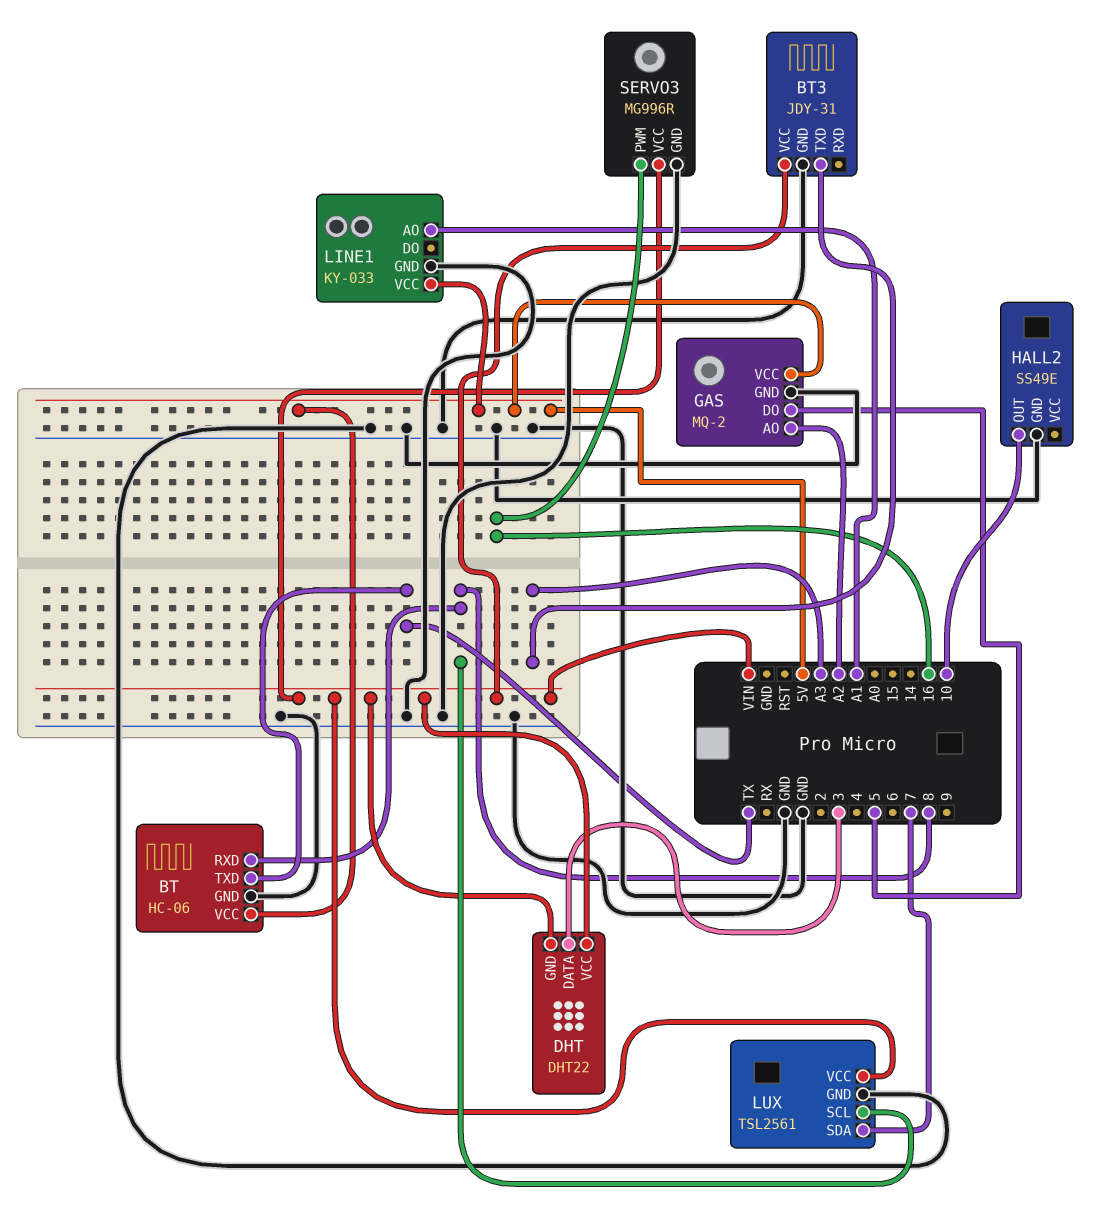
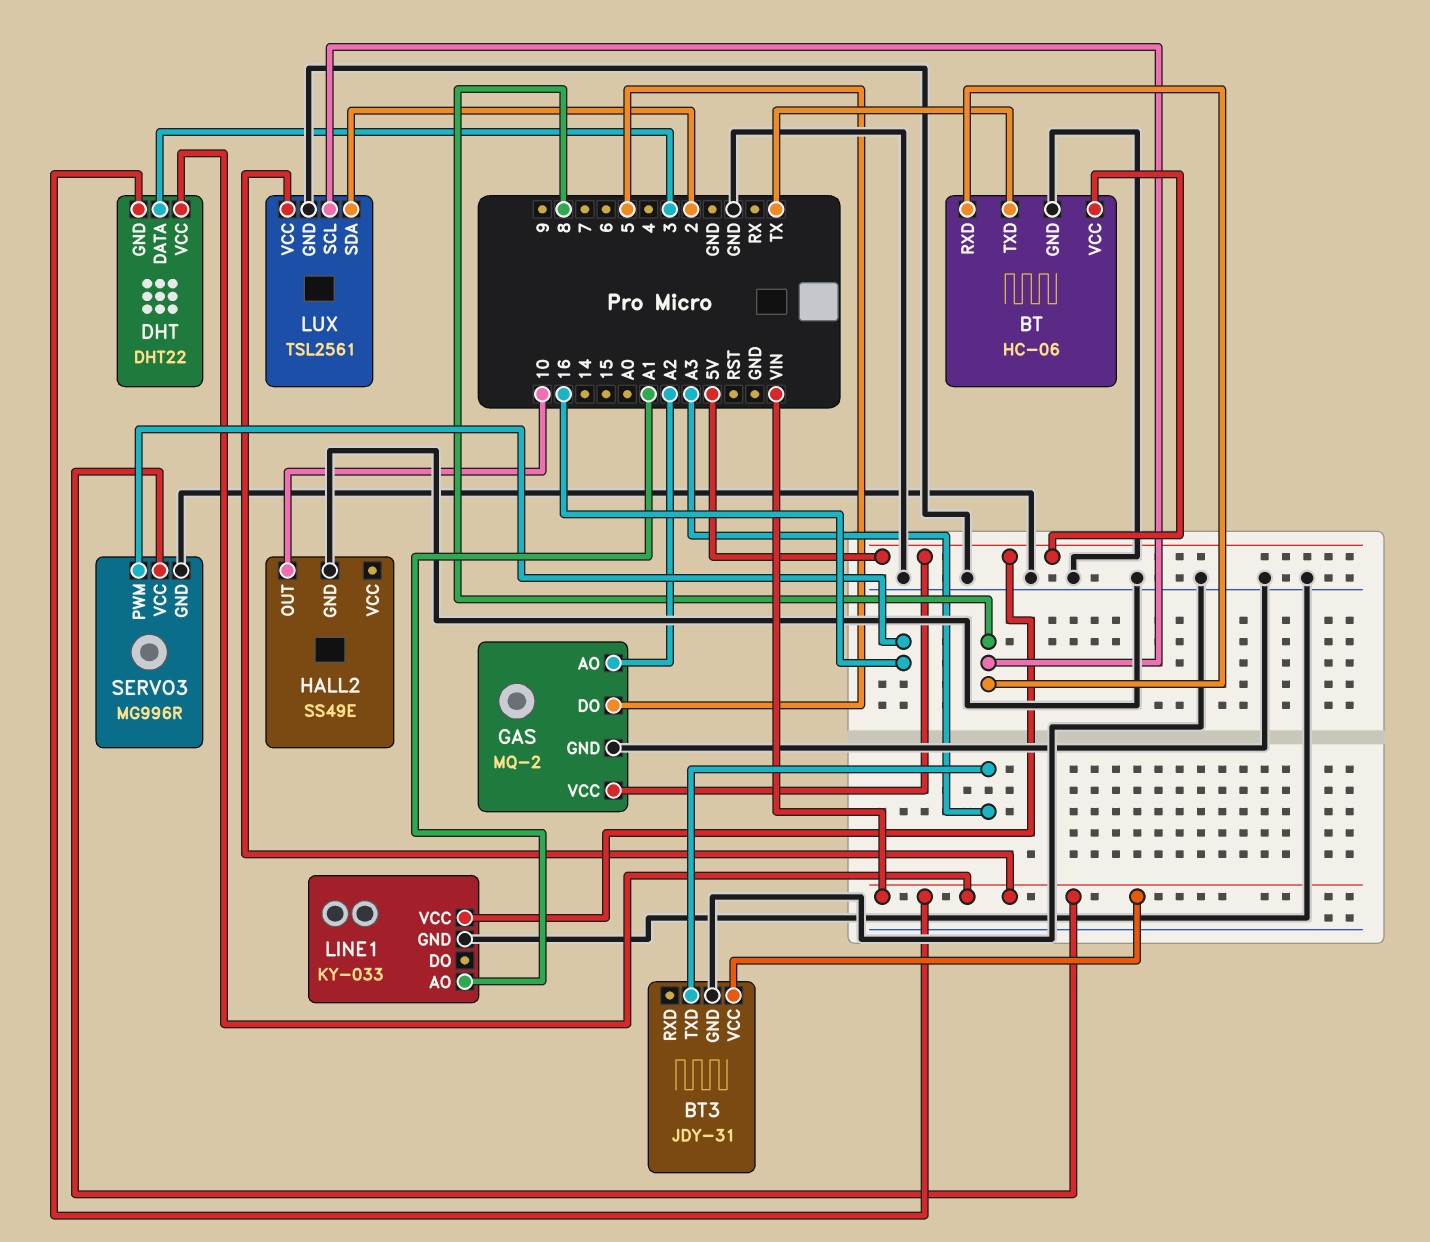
LUX pin SDA: 7 -> 2

